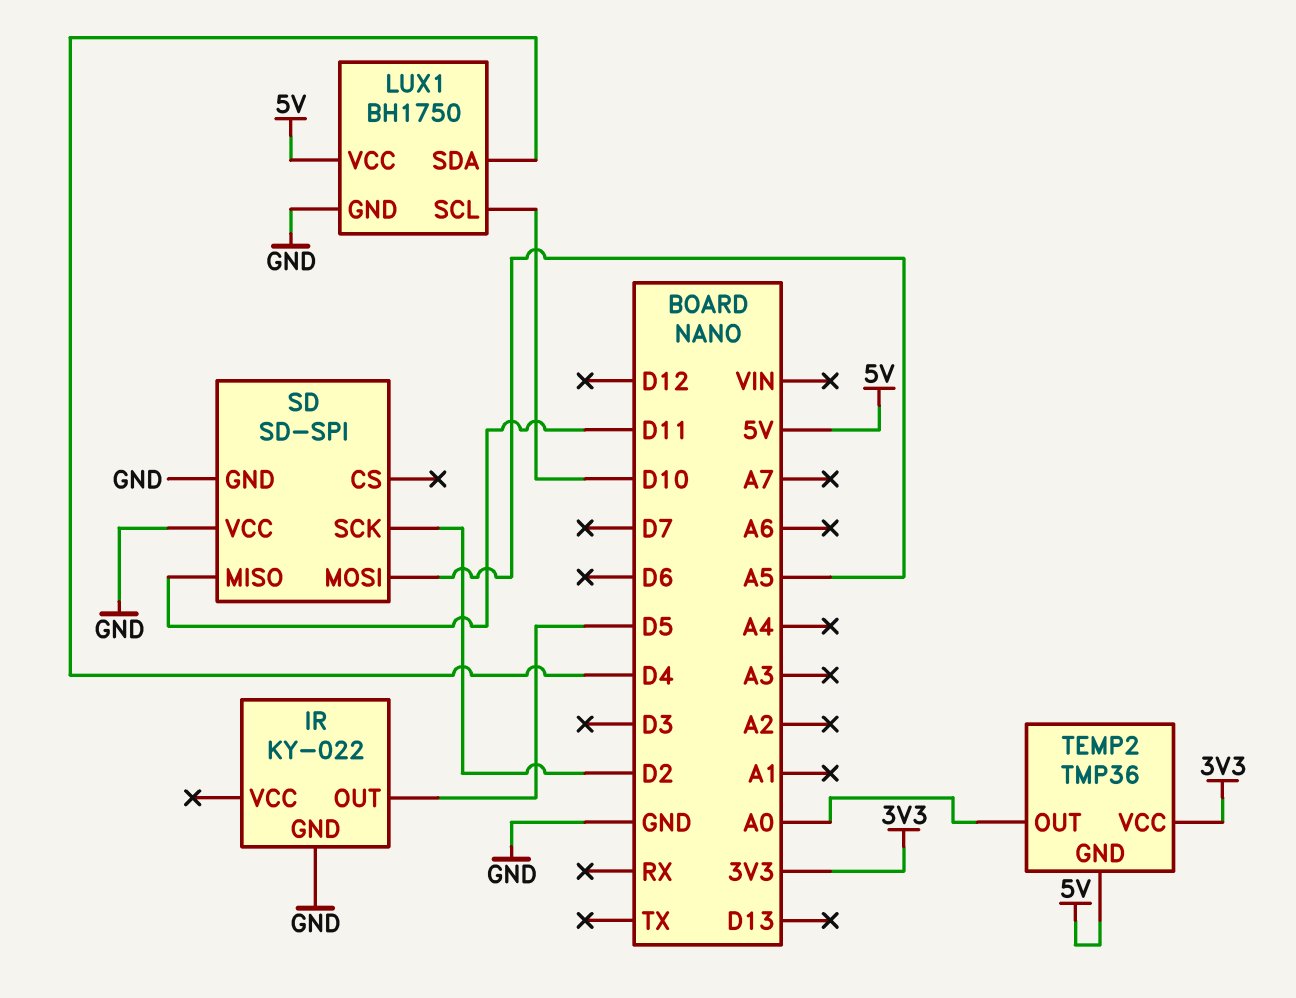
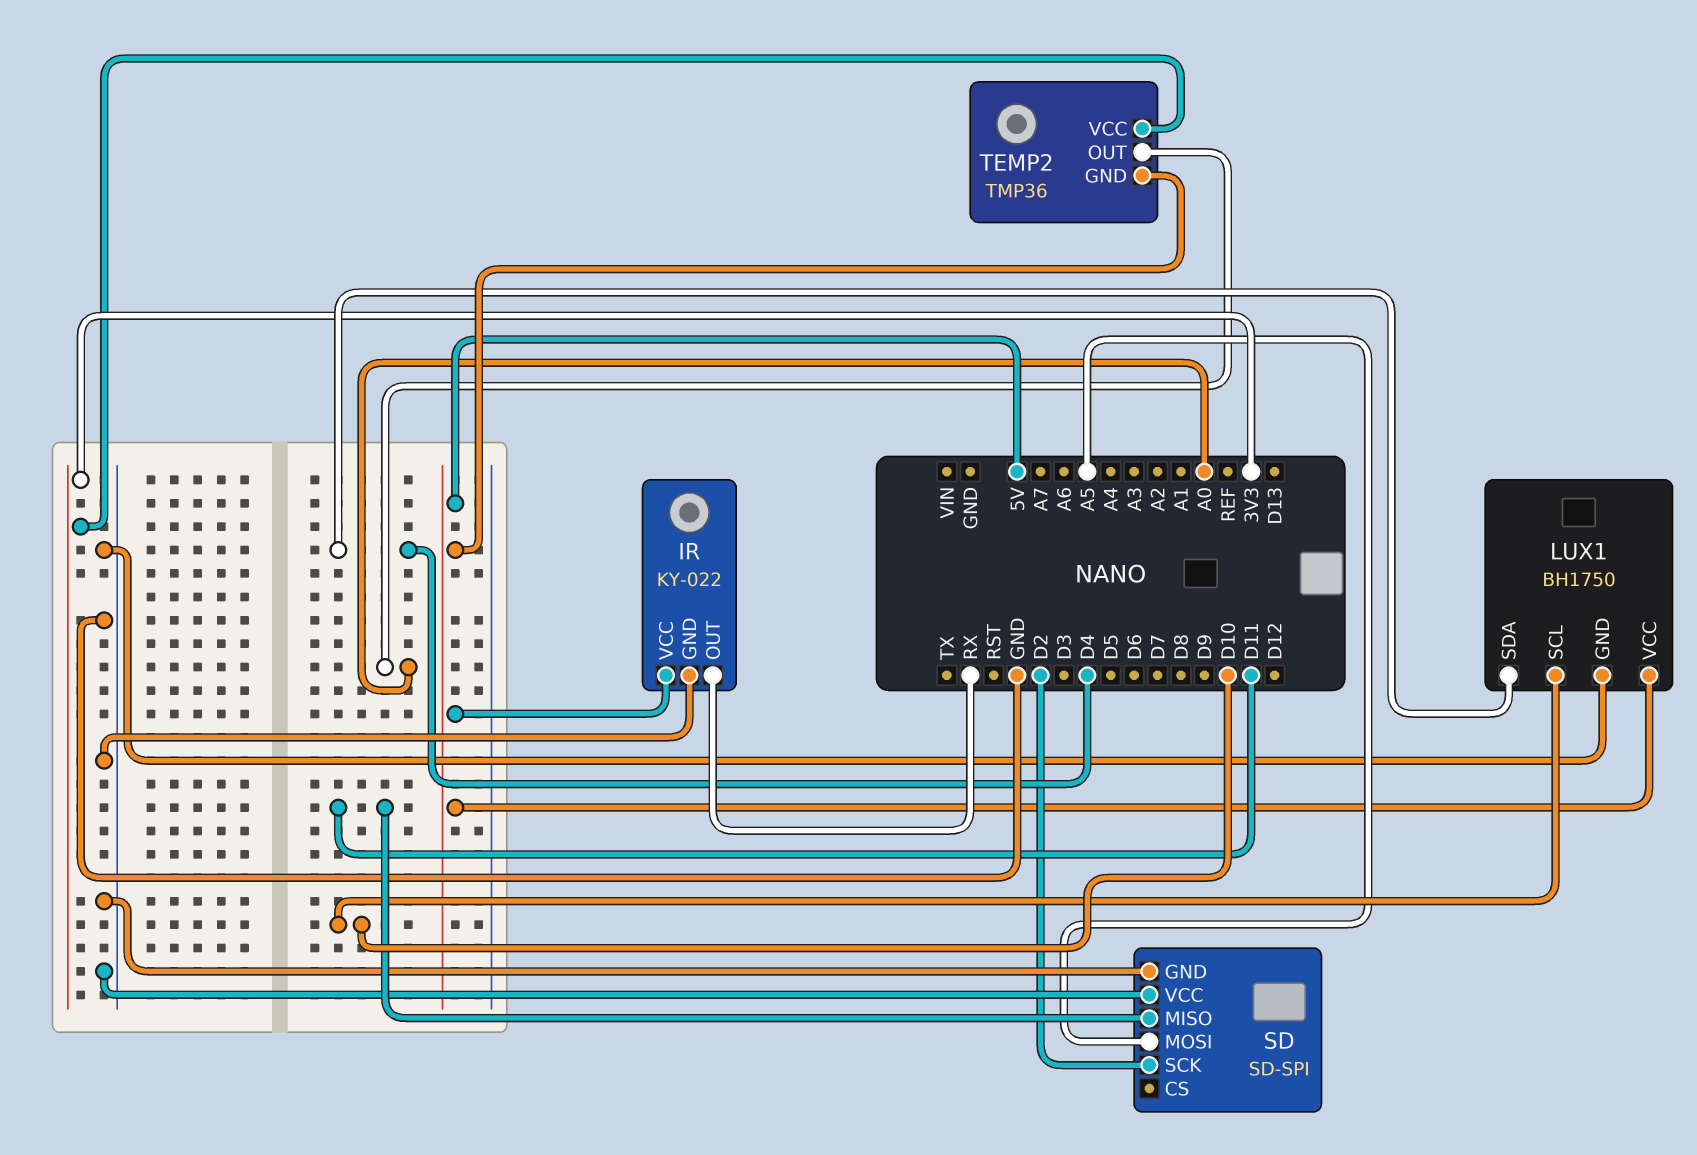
IR pin OUT: D5 -> RX
IR pin VCC: none -> 5V

